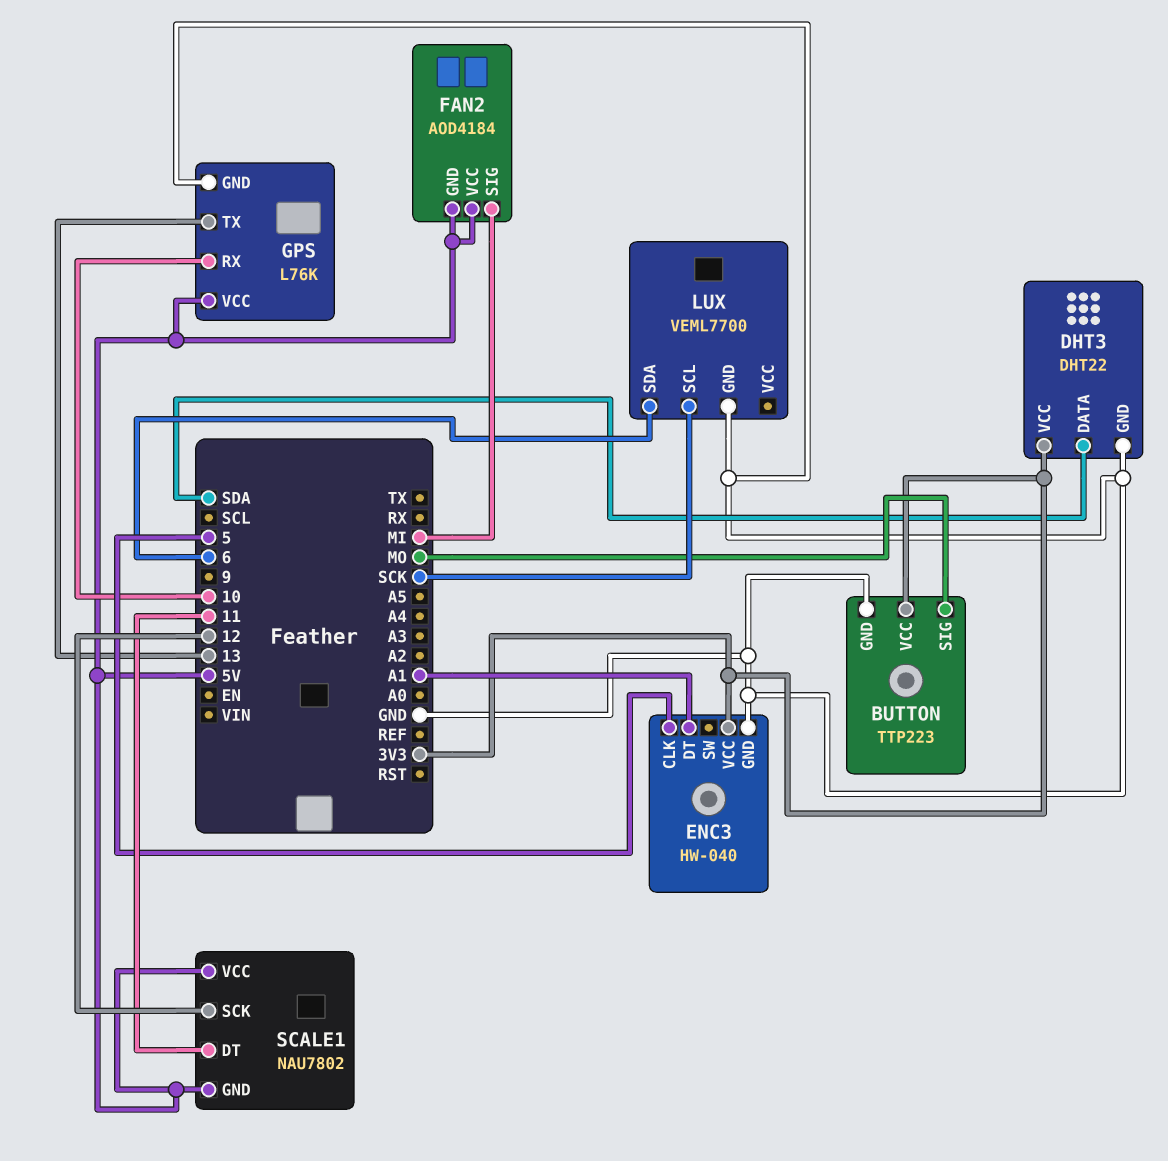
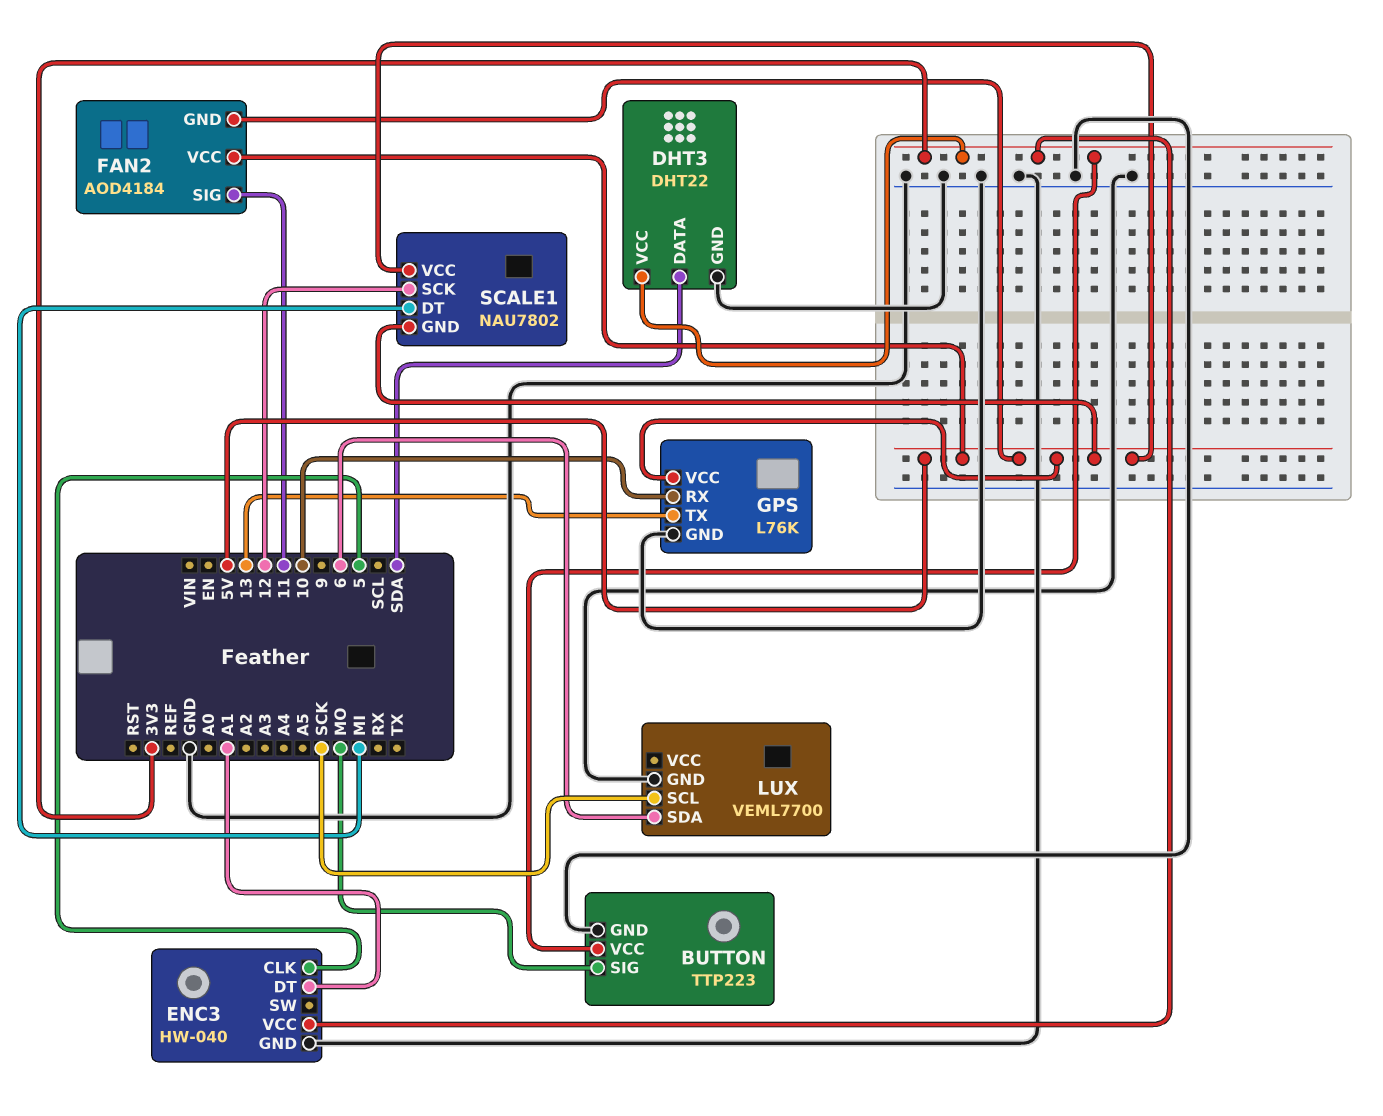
FAN2 pin SIG: MI -> 11
SCALE1 pin DT: 11 -> MI

